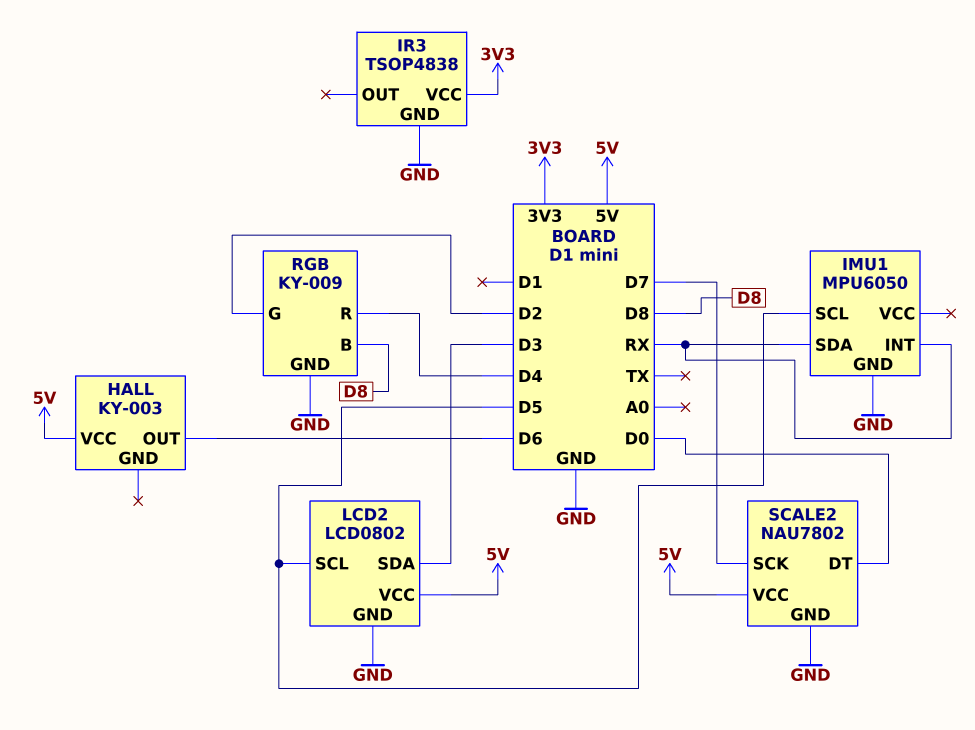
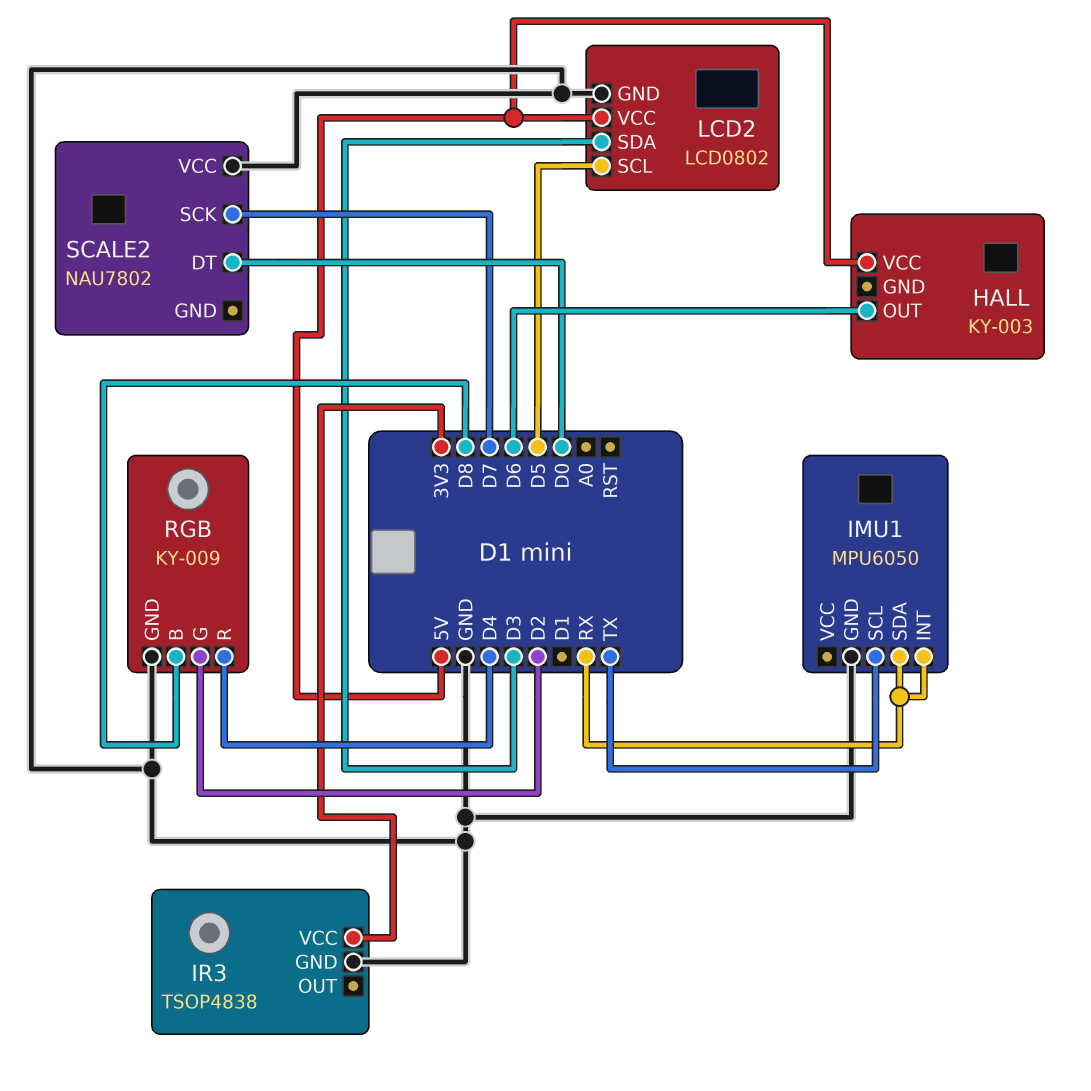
IMU1 pin SCL: D5 -> TX
SCALE2 pin GND: GND -> none
SCALE2 pin VCC: 5V -> GND

